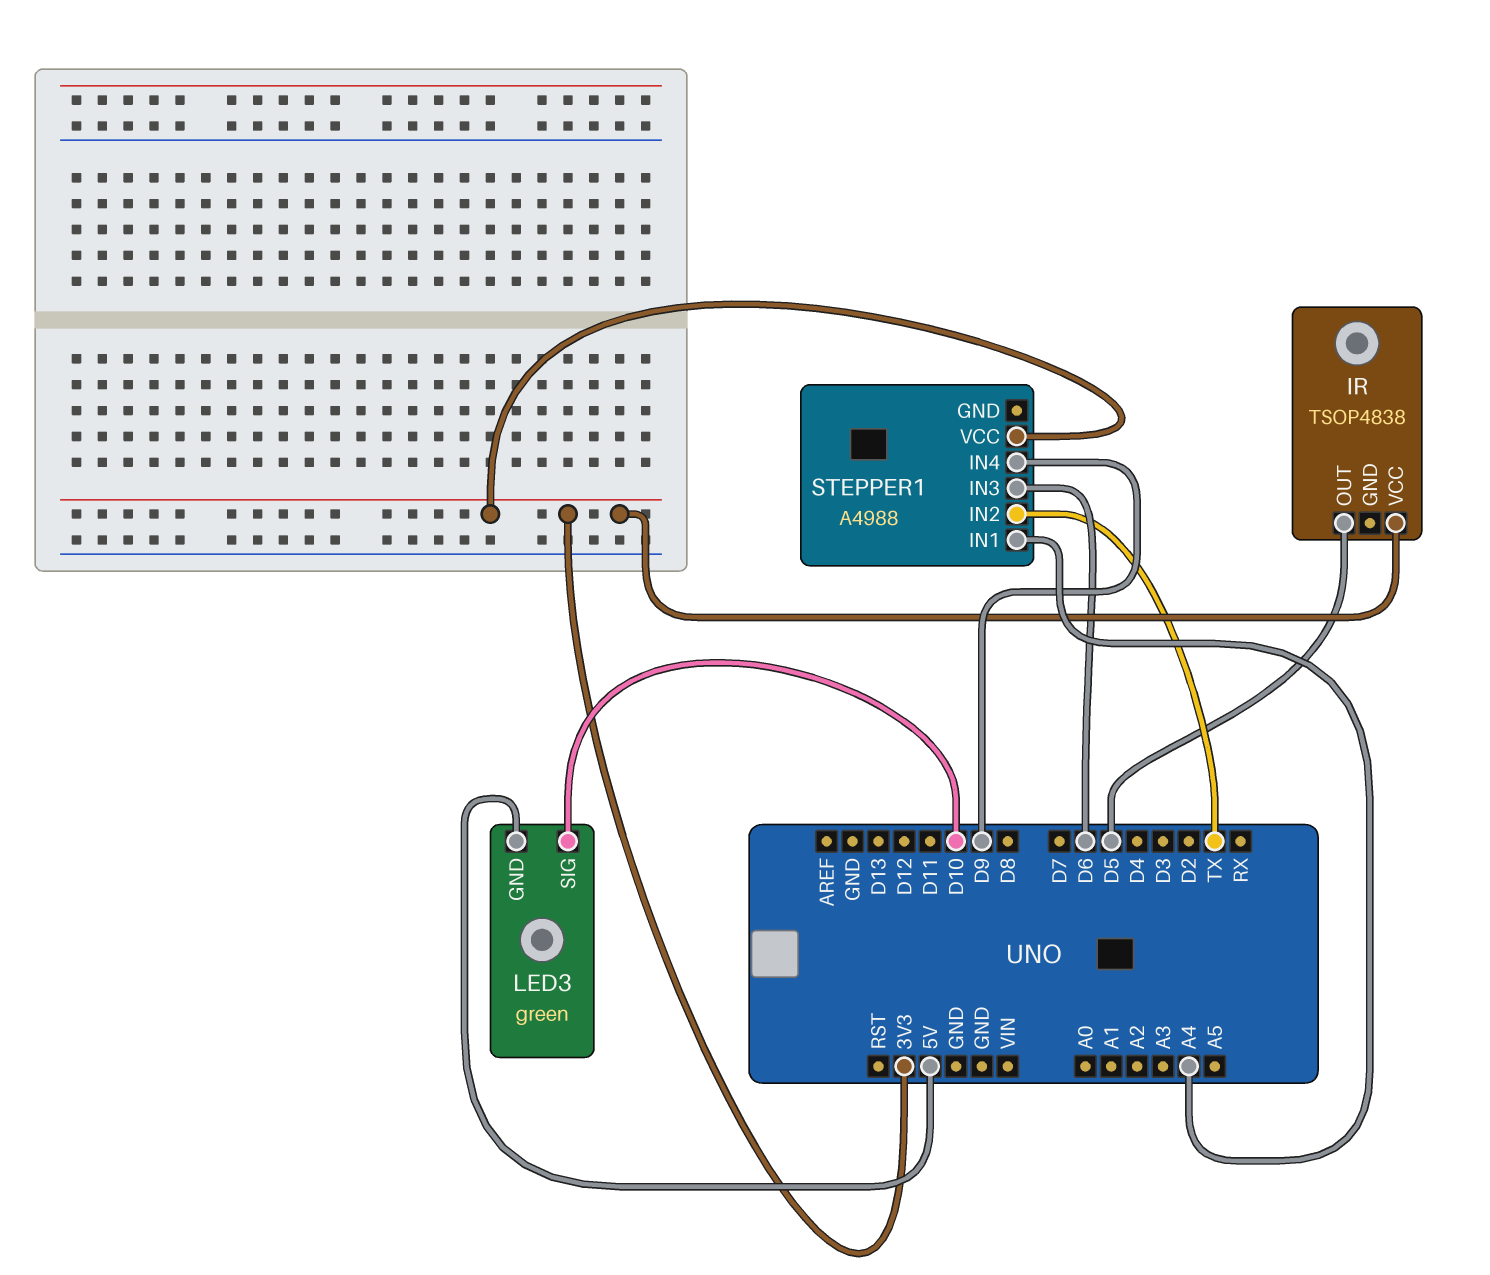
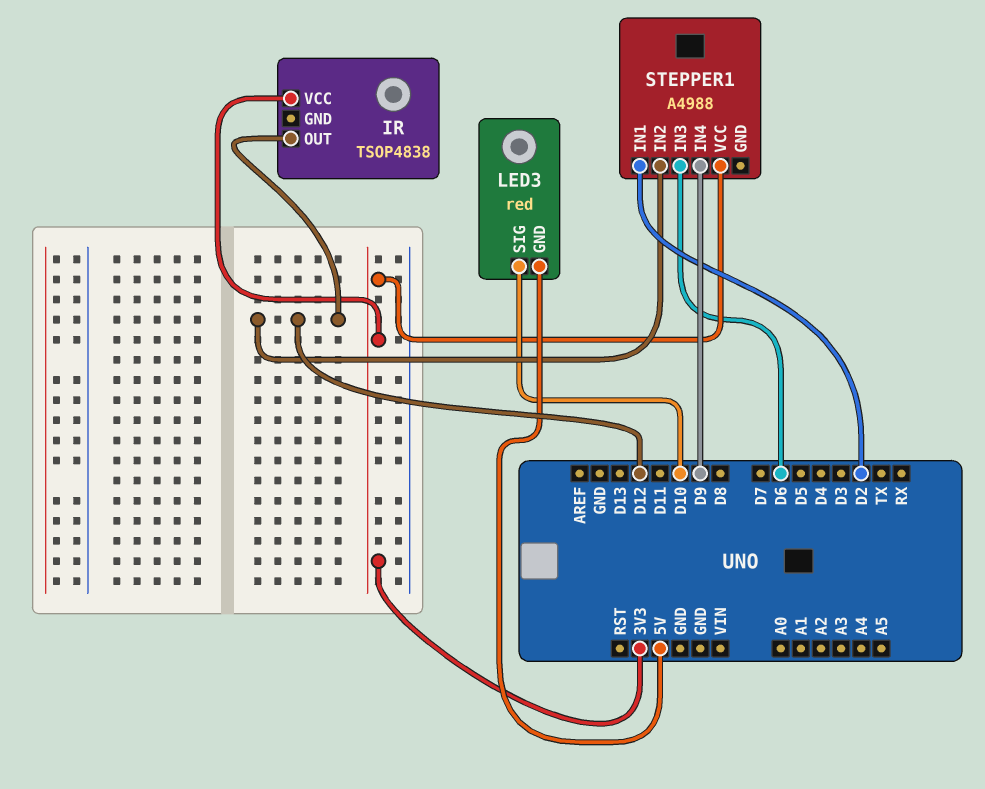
IR pin OUT: D5 -> D12
LED3: green -> red
STEPPER1 pin IN1: A4 -> D2
STEPPER1 pin IN2: TX -> D12

